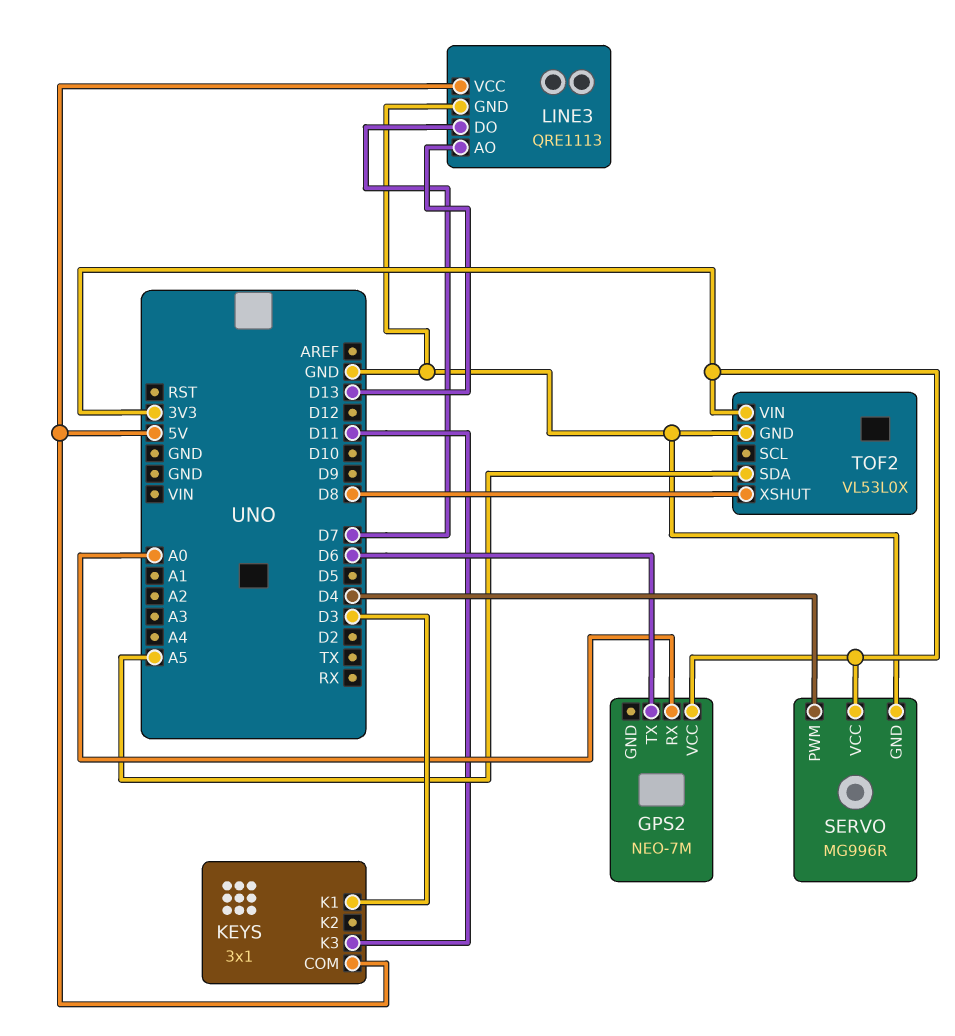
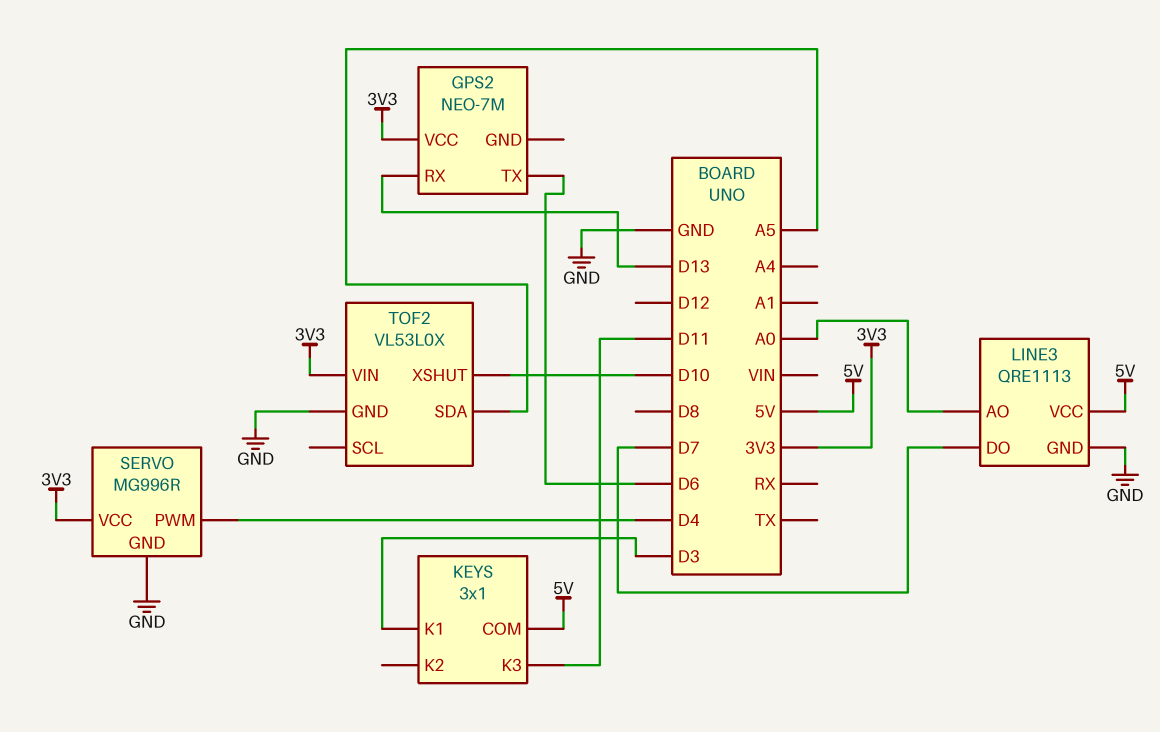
GPS2 pin RX: A0 -> D13
LINE3 pin AO: D13 -> A0
TOF2 pin XSHUT: D8 -> D10

